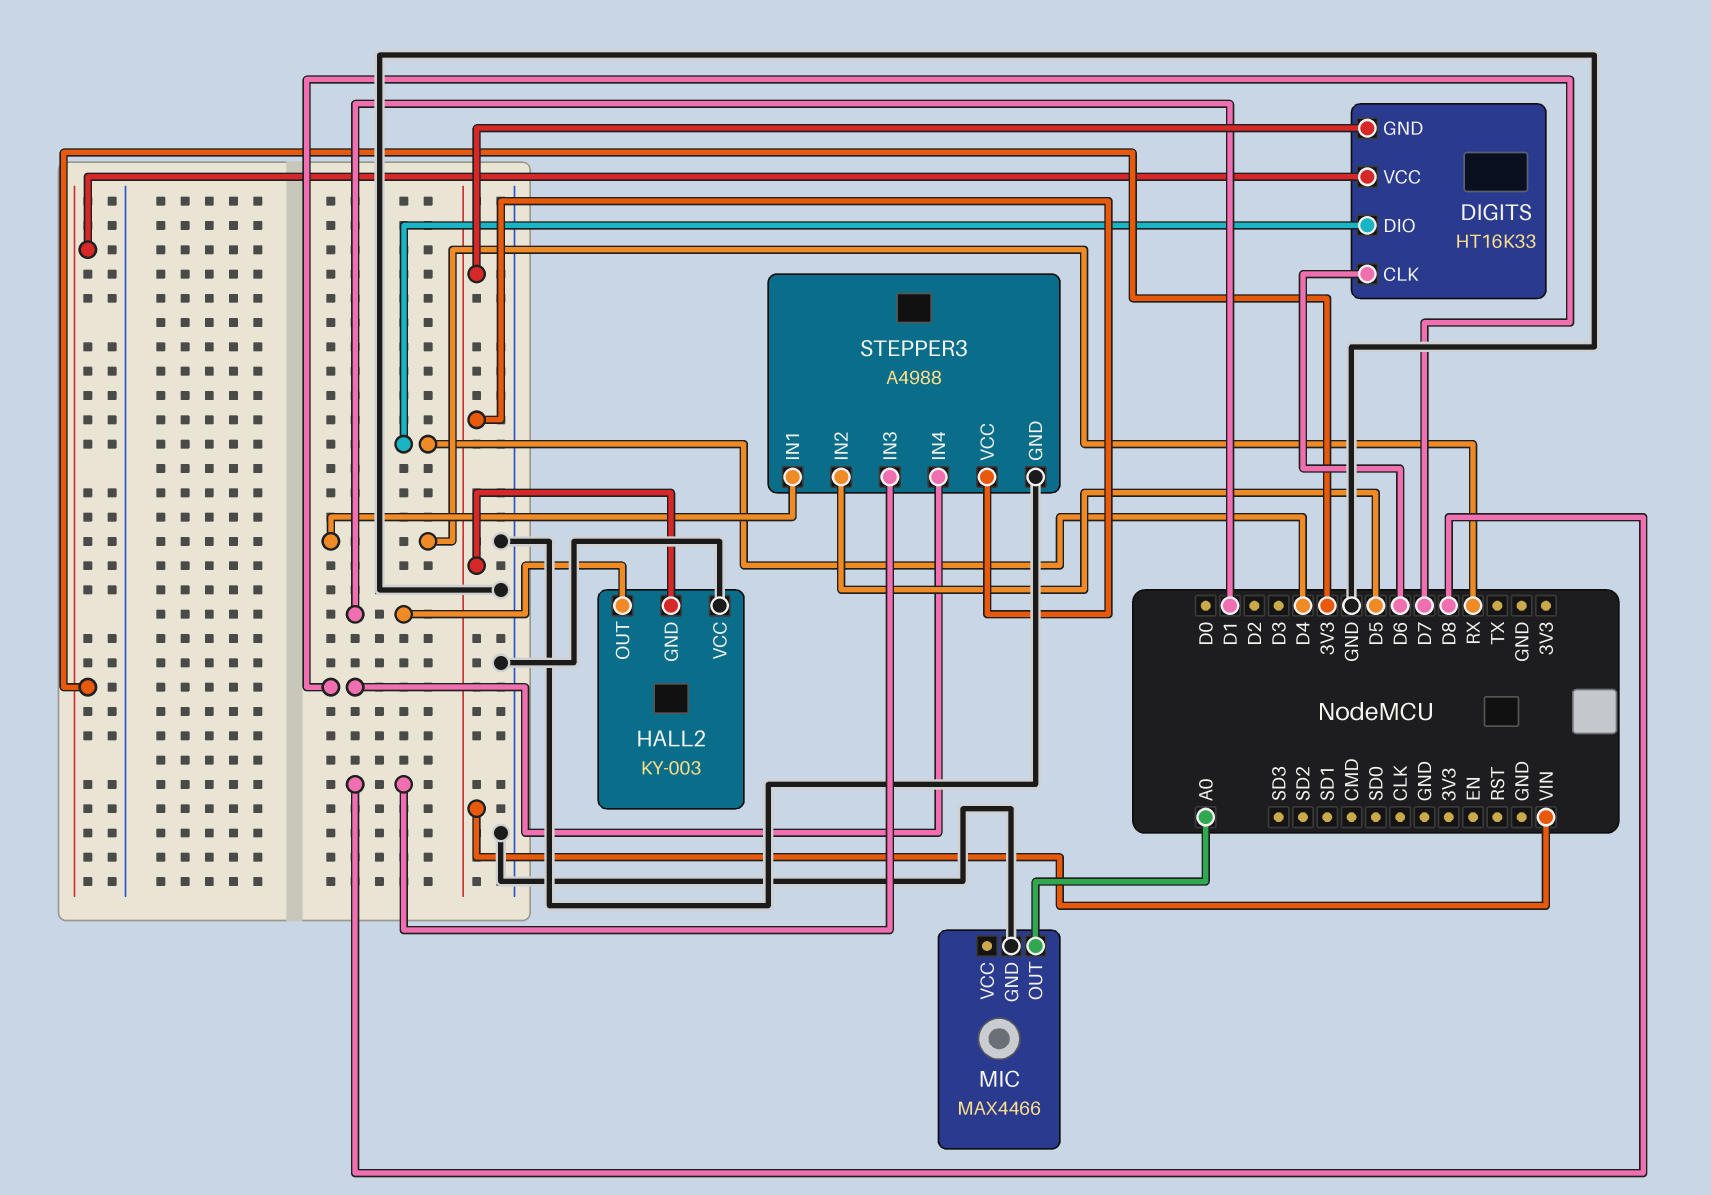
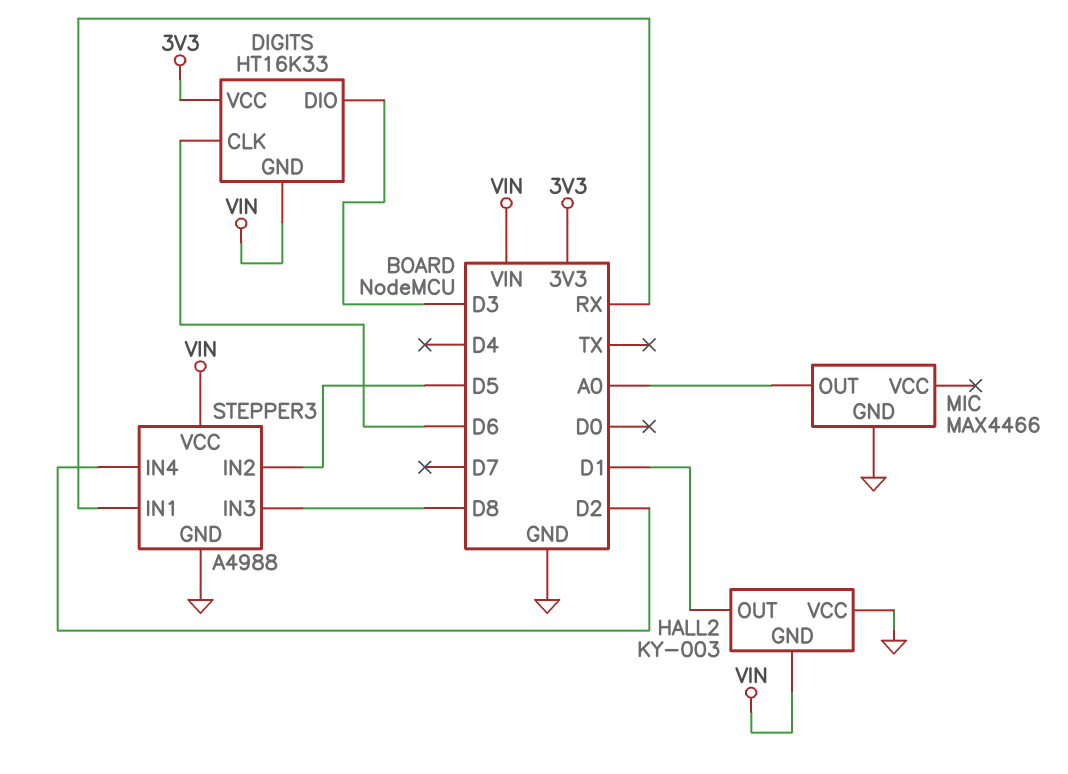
DIGITS pin DIO: D4 -> D3
STEPPER3 pin IN4: D7 -> D2

